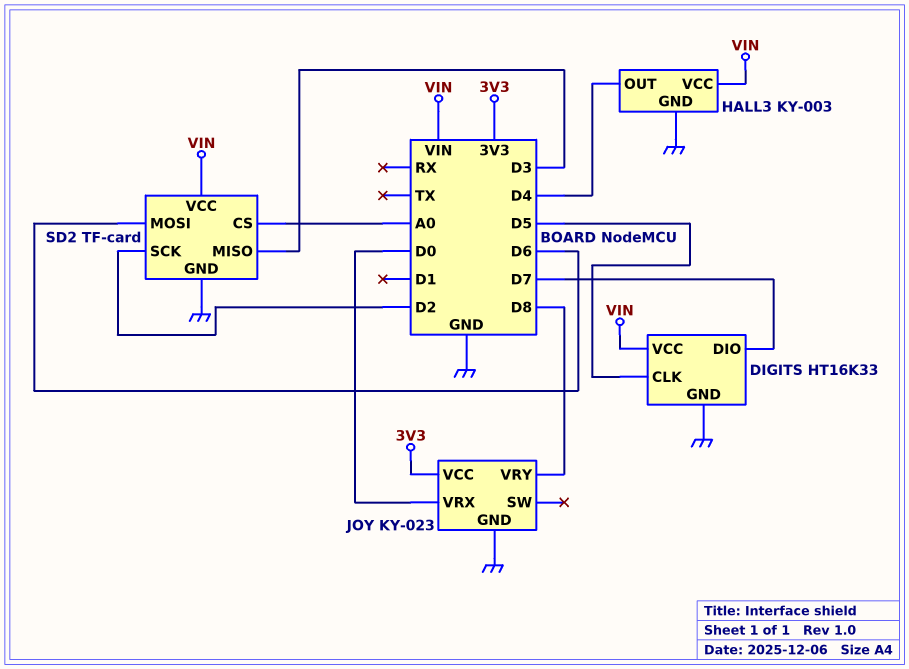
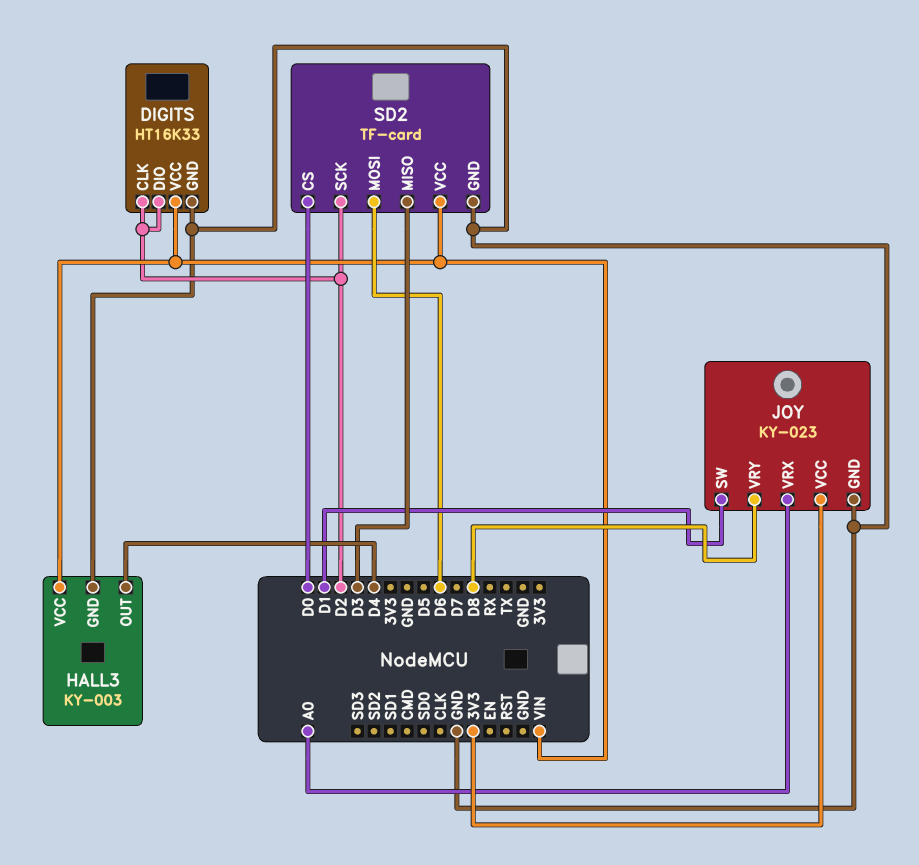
DIGITS pin CLK: D5 -> D2
DIGITS pin DIO: D7 -> D2
JOY pin SW: none -> D1
JOY pin VRX: D0 -> A0
SD2 pin CS: A0 -> D0

